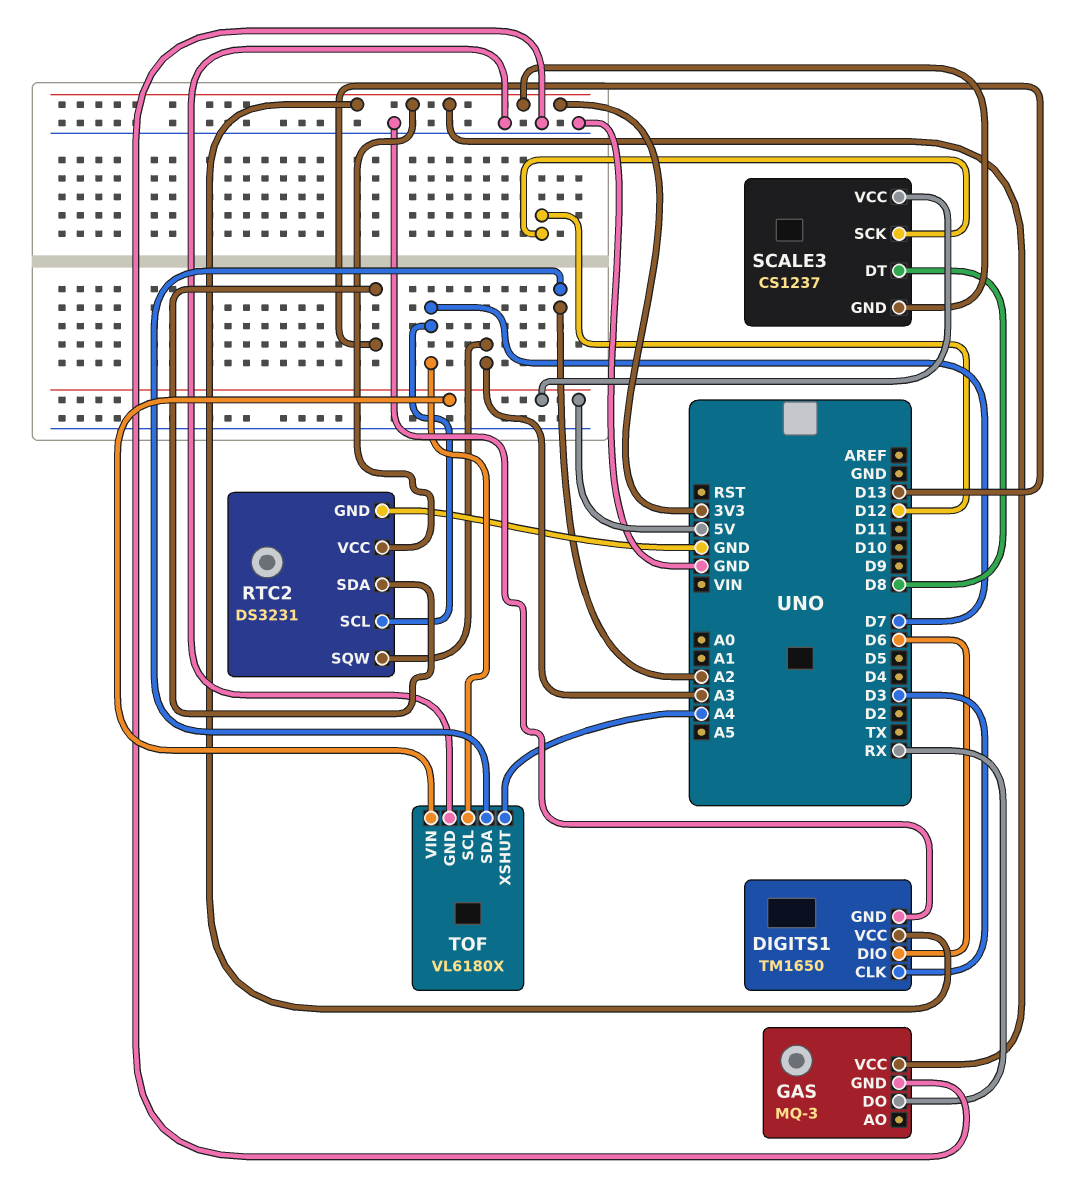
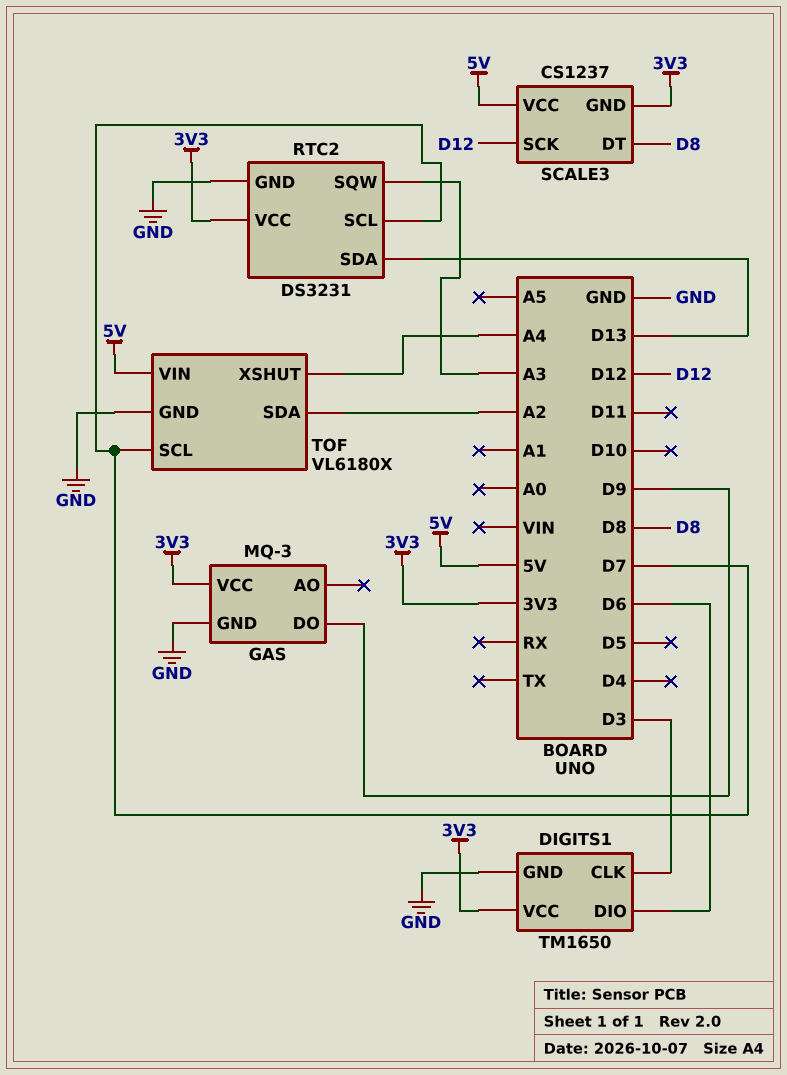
GAS pin DO: RX -> D9

